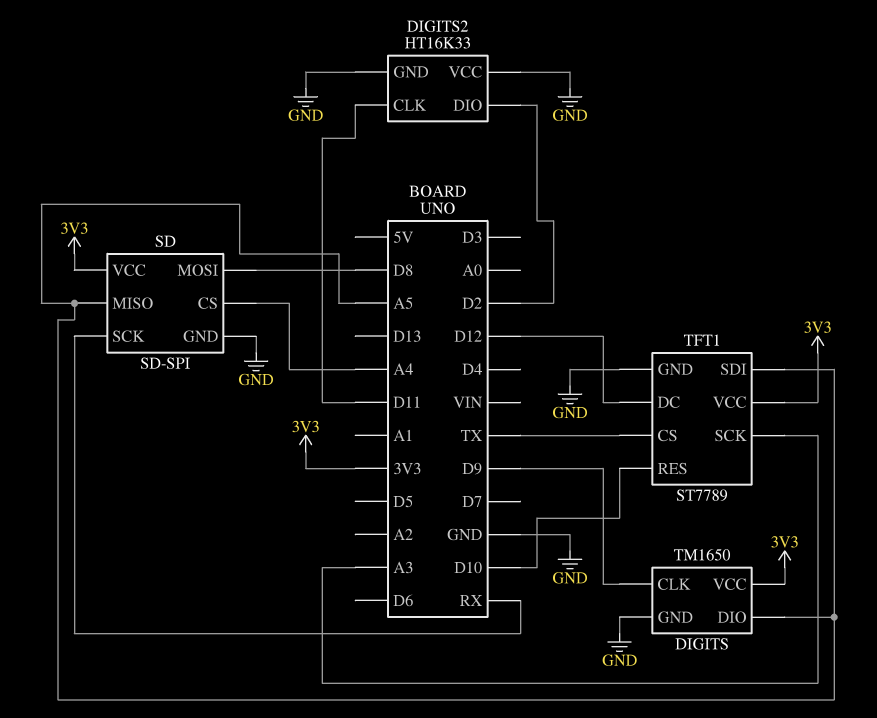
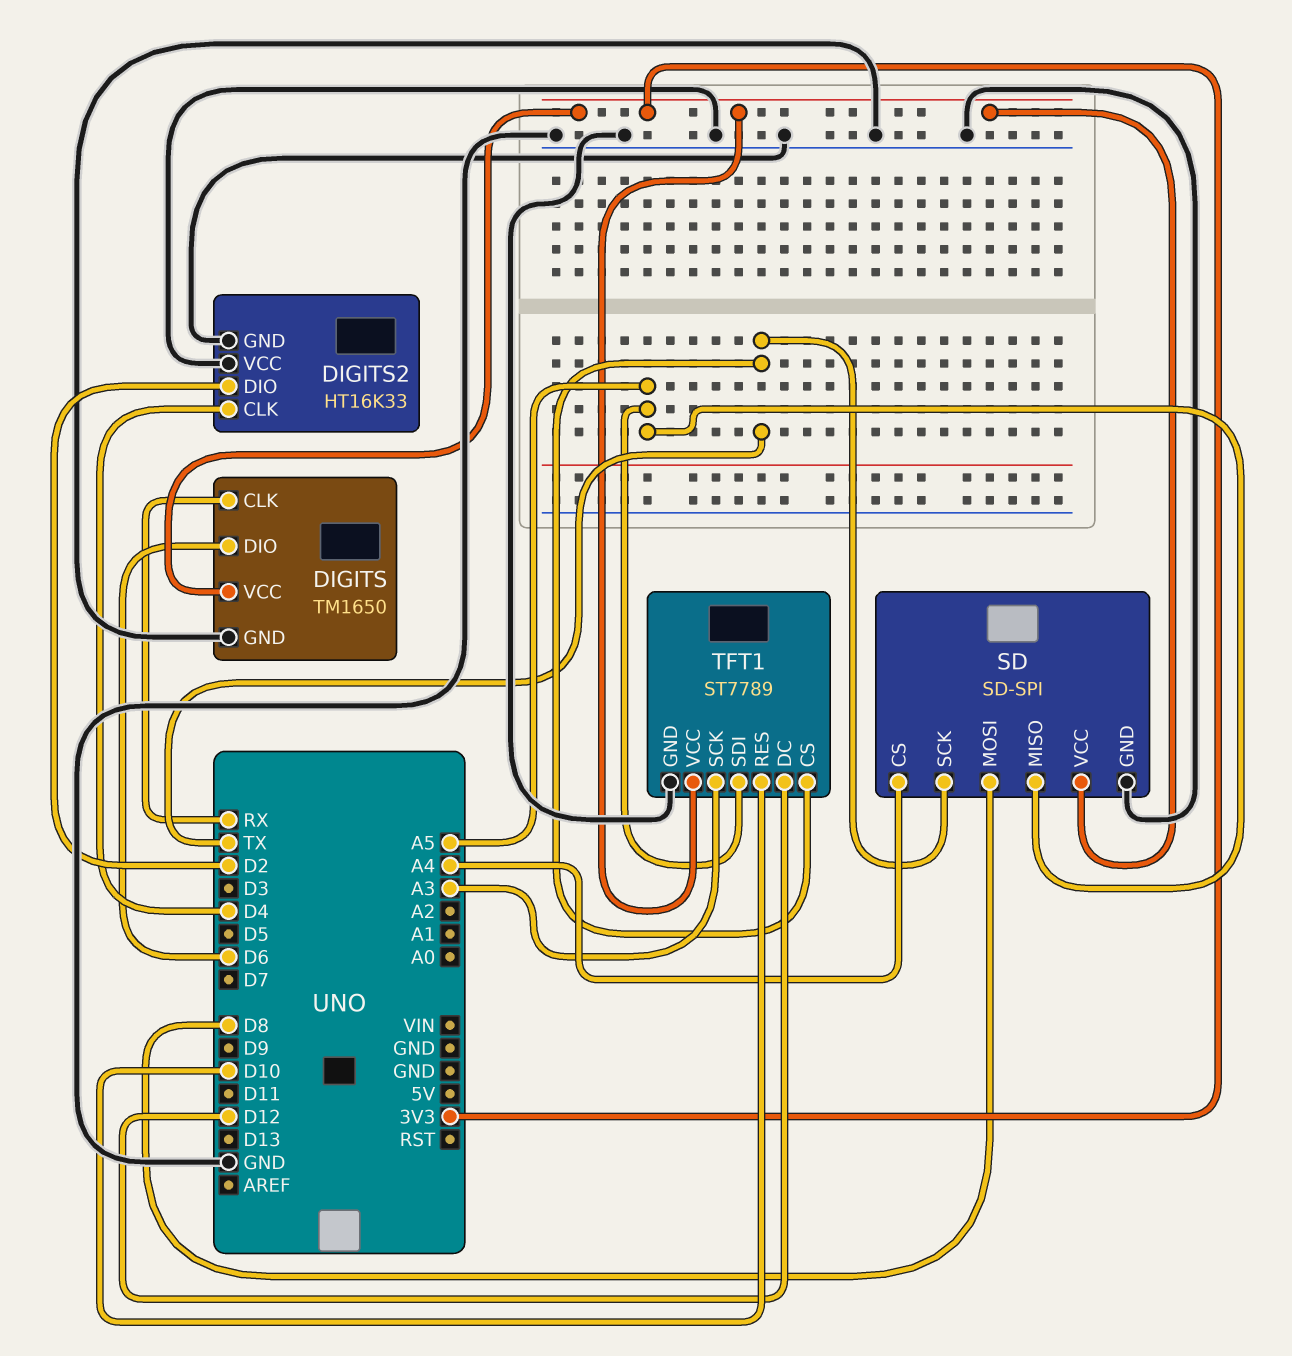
DIGITS pin CLK: D9 -> RX
DIGITS pin DIO: A5 -> D6
DIGITS2 pin CLK: D11 -> D4
SD pin SCK: RX -> TX

